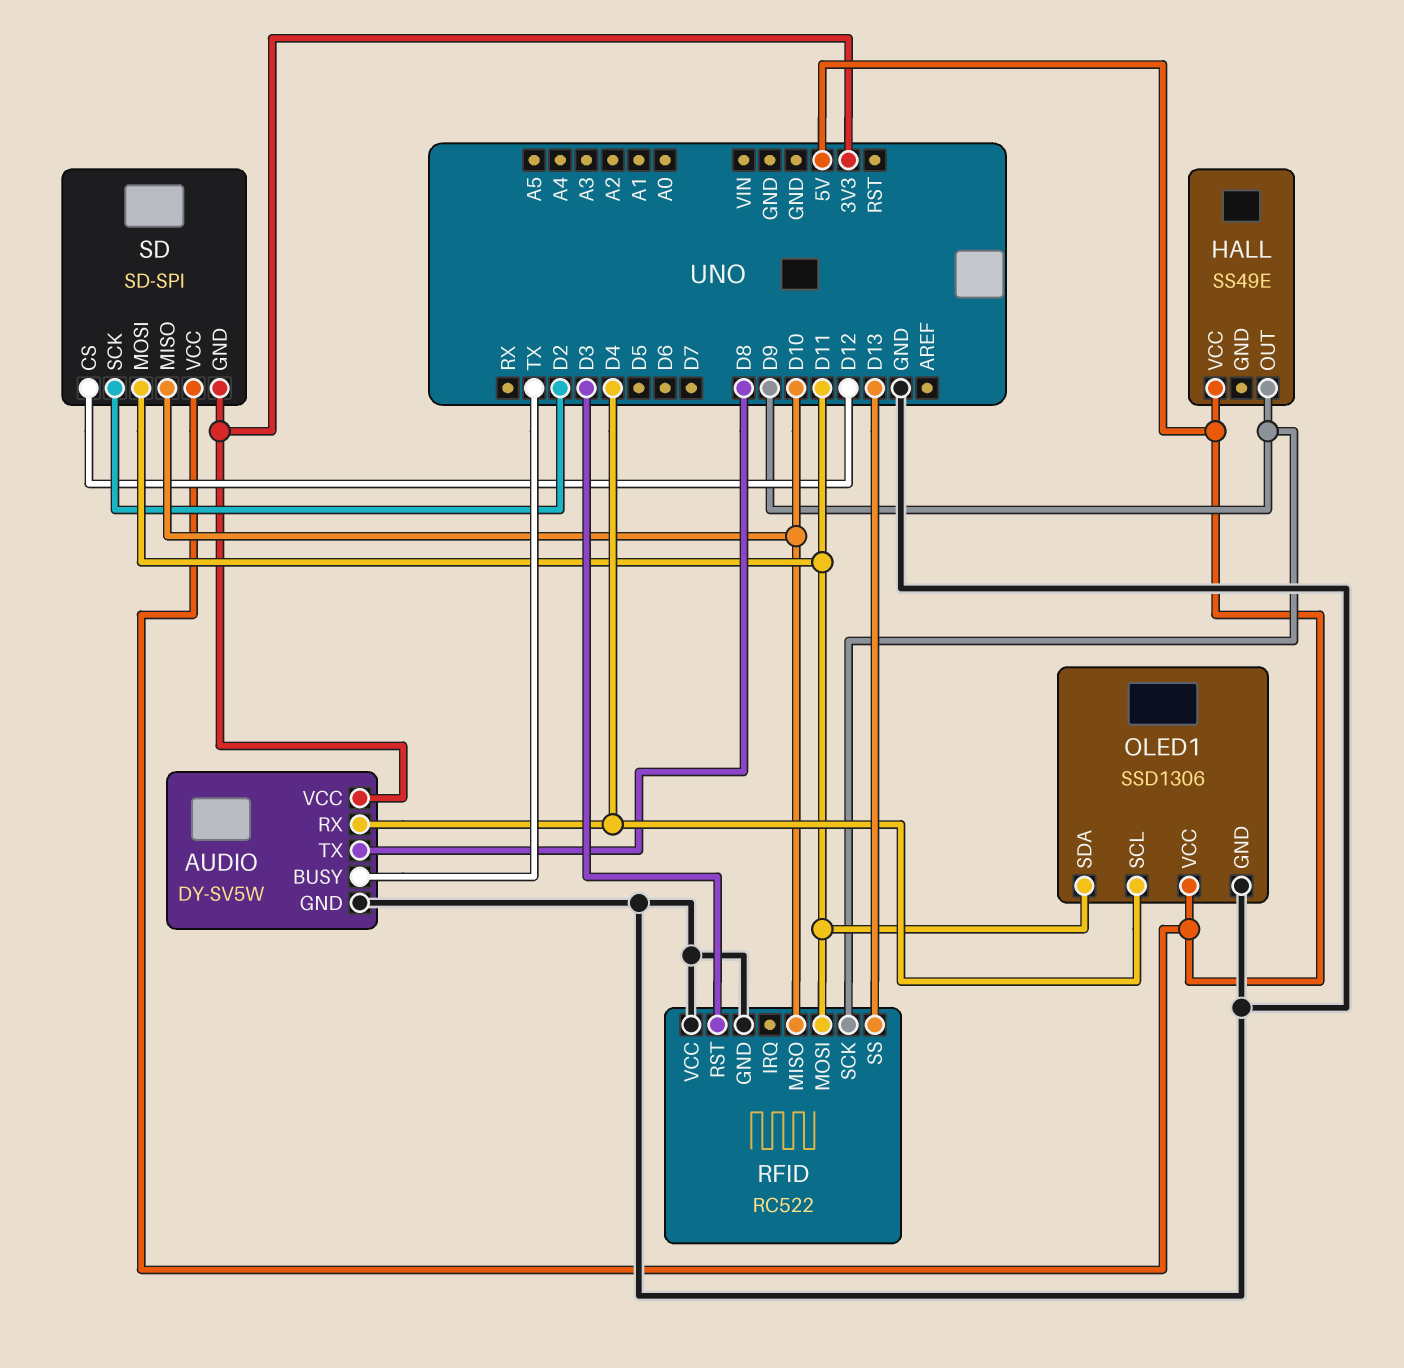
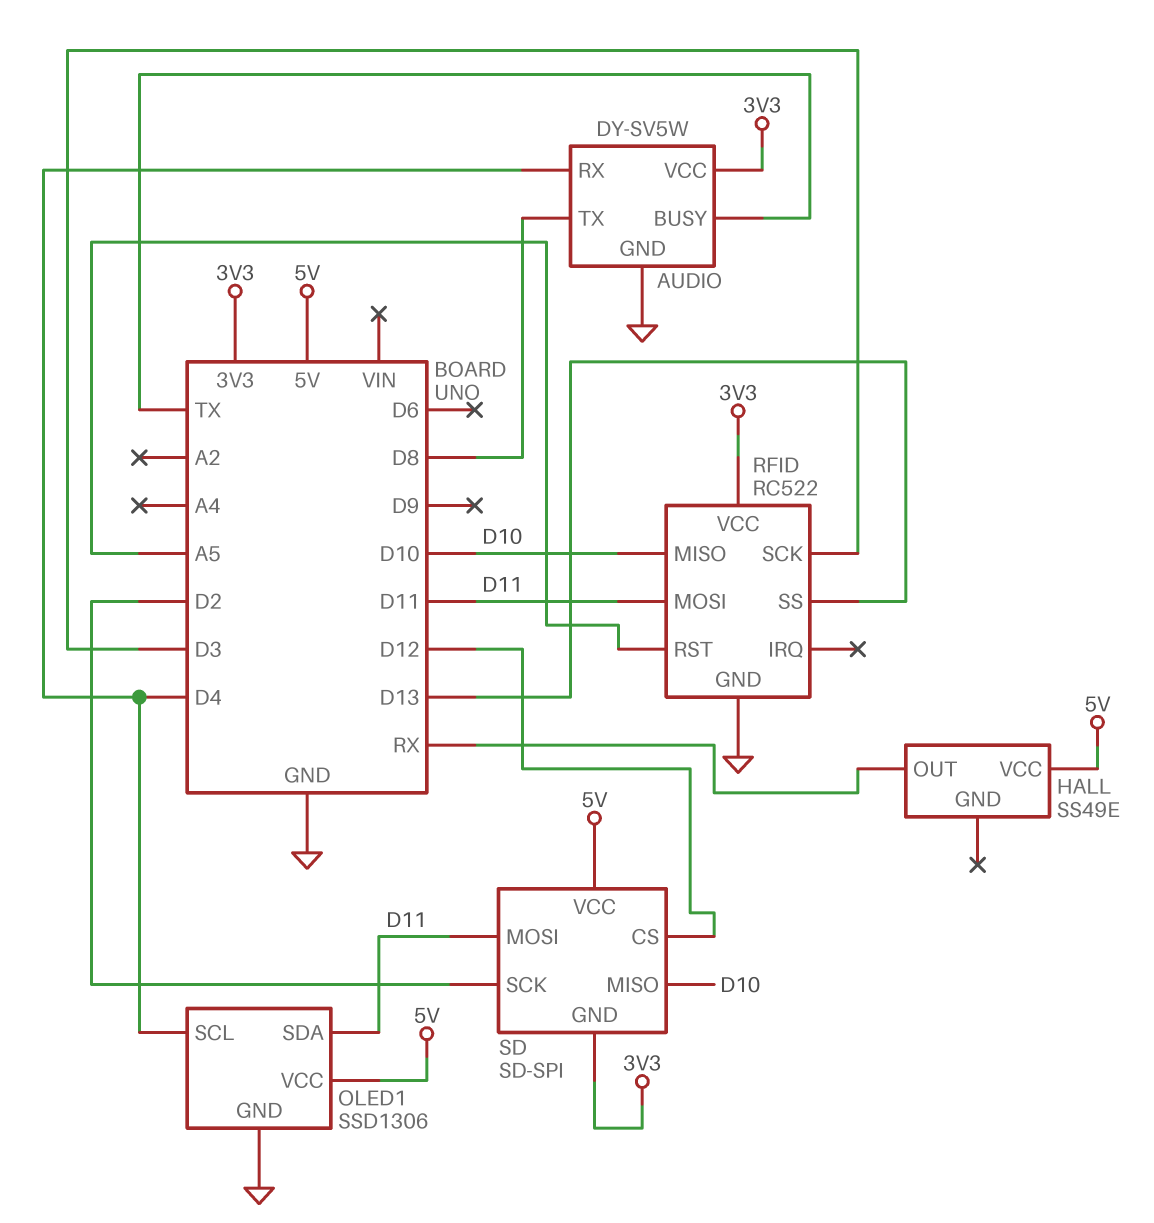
HALL pin OUT: D9 -> RX
RFID pin RST: D3 -> A5
RFID pin SCK: D9 -> D3
RFID pin VCC: GND -> 3V3

